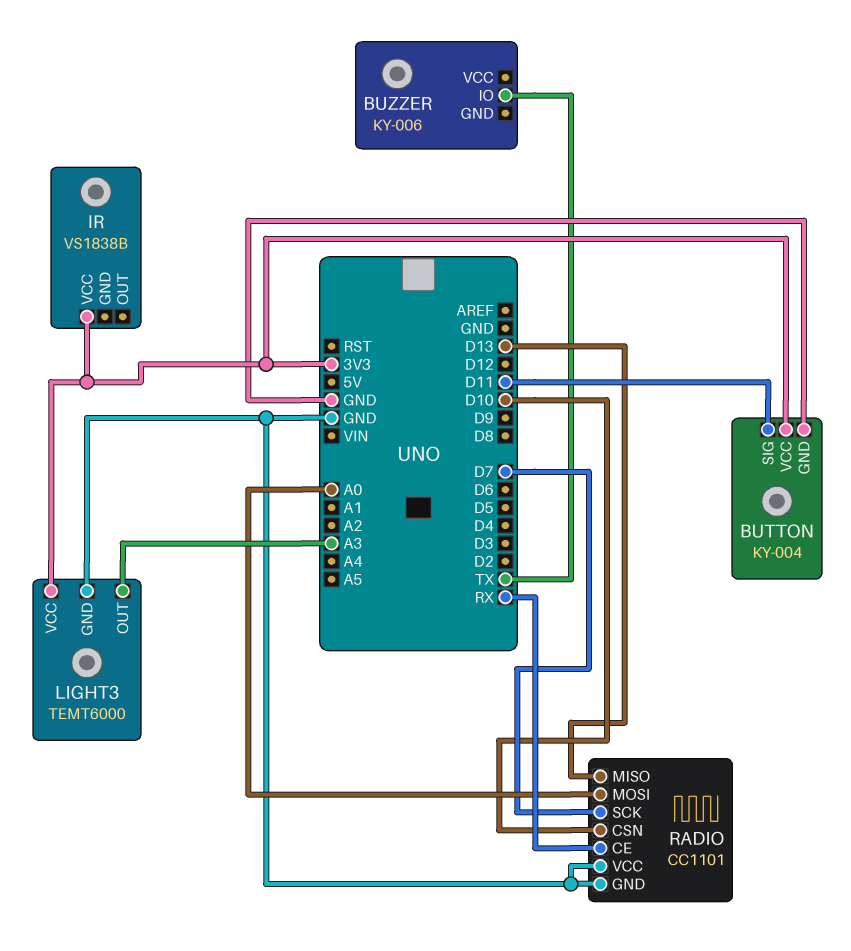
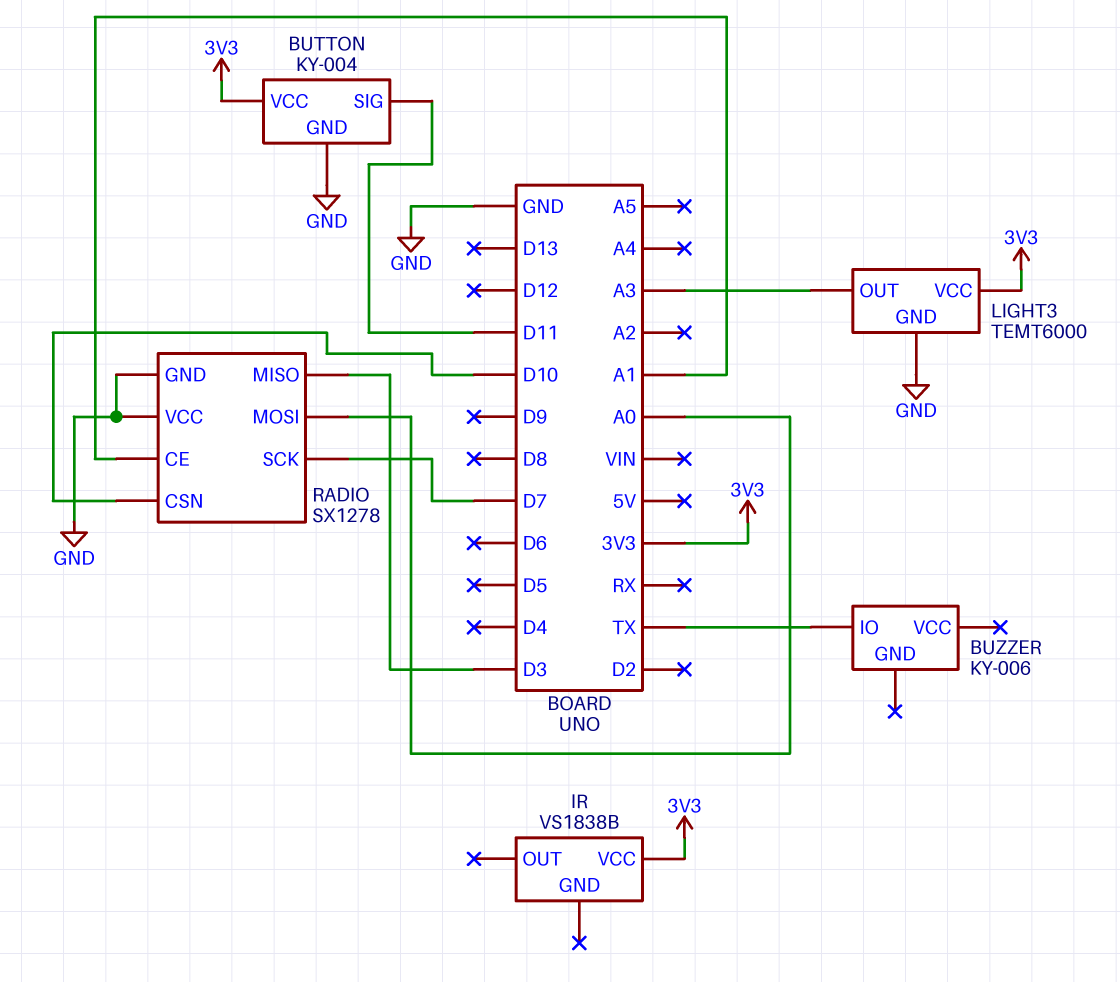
RADIO: CC1101 -> SX1278
RADIO pin CE: RX -> A1
RADIO pin MISO: D13 -> D3

